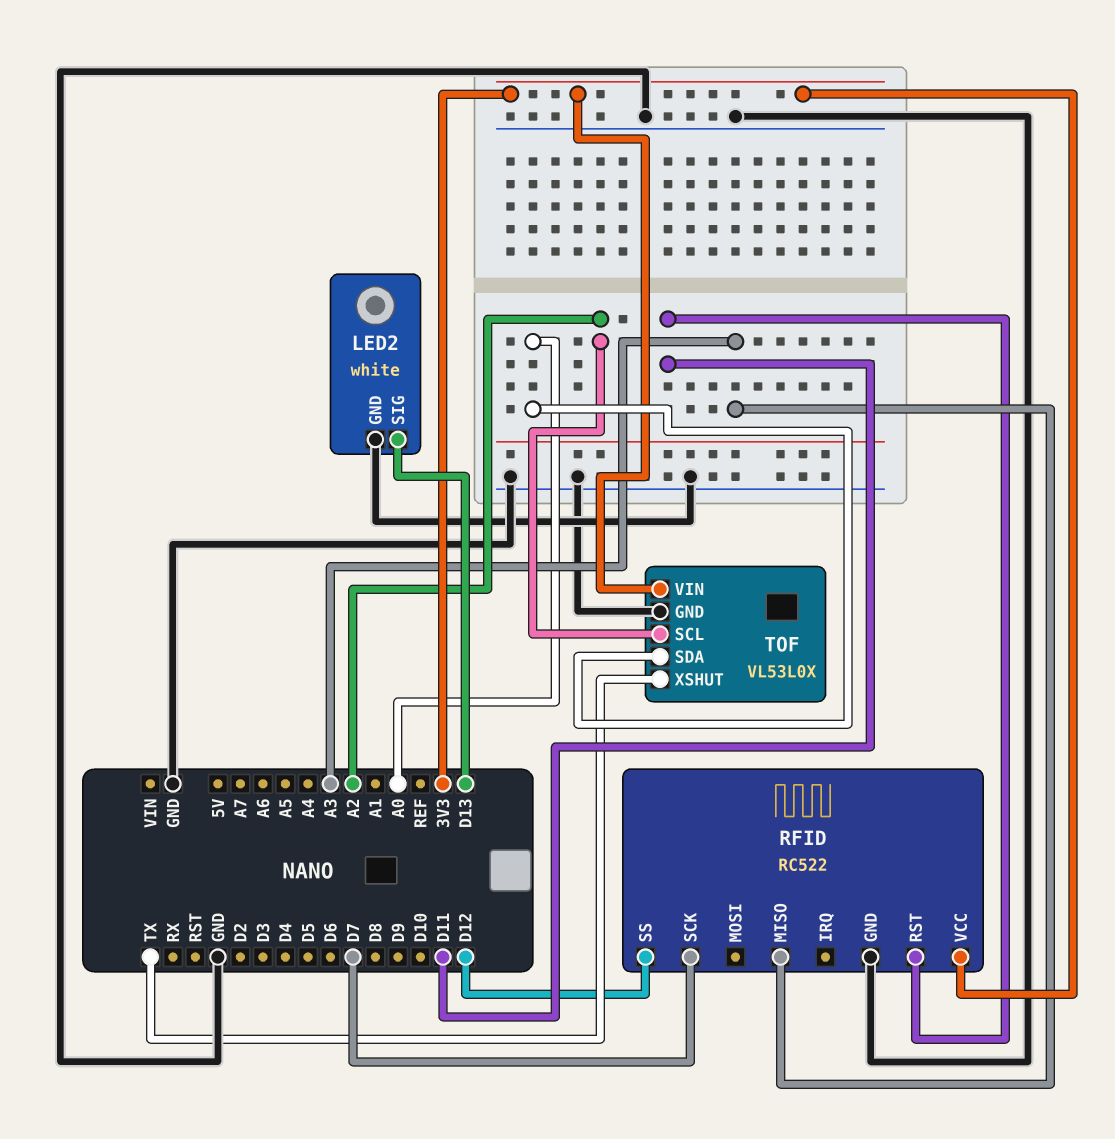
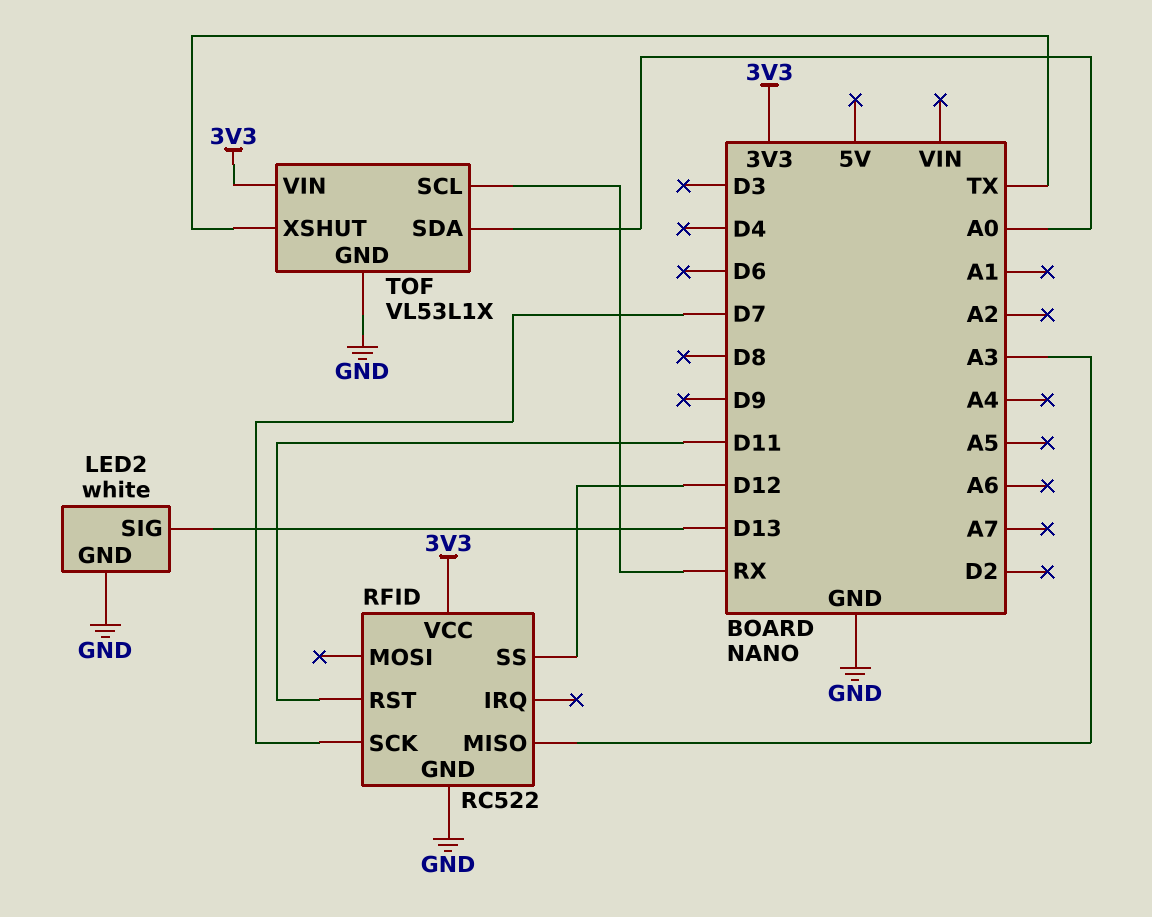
TOF: VL53L0X -> VL53L1X
TOF pin SCL: A2 -> RX

